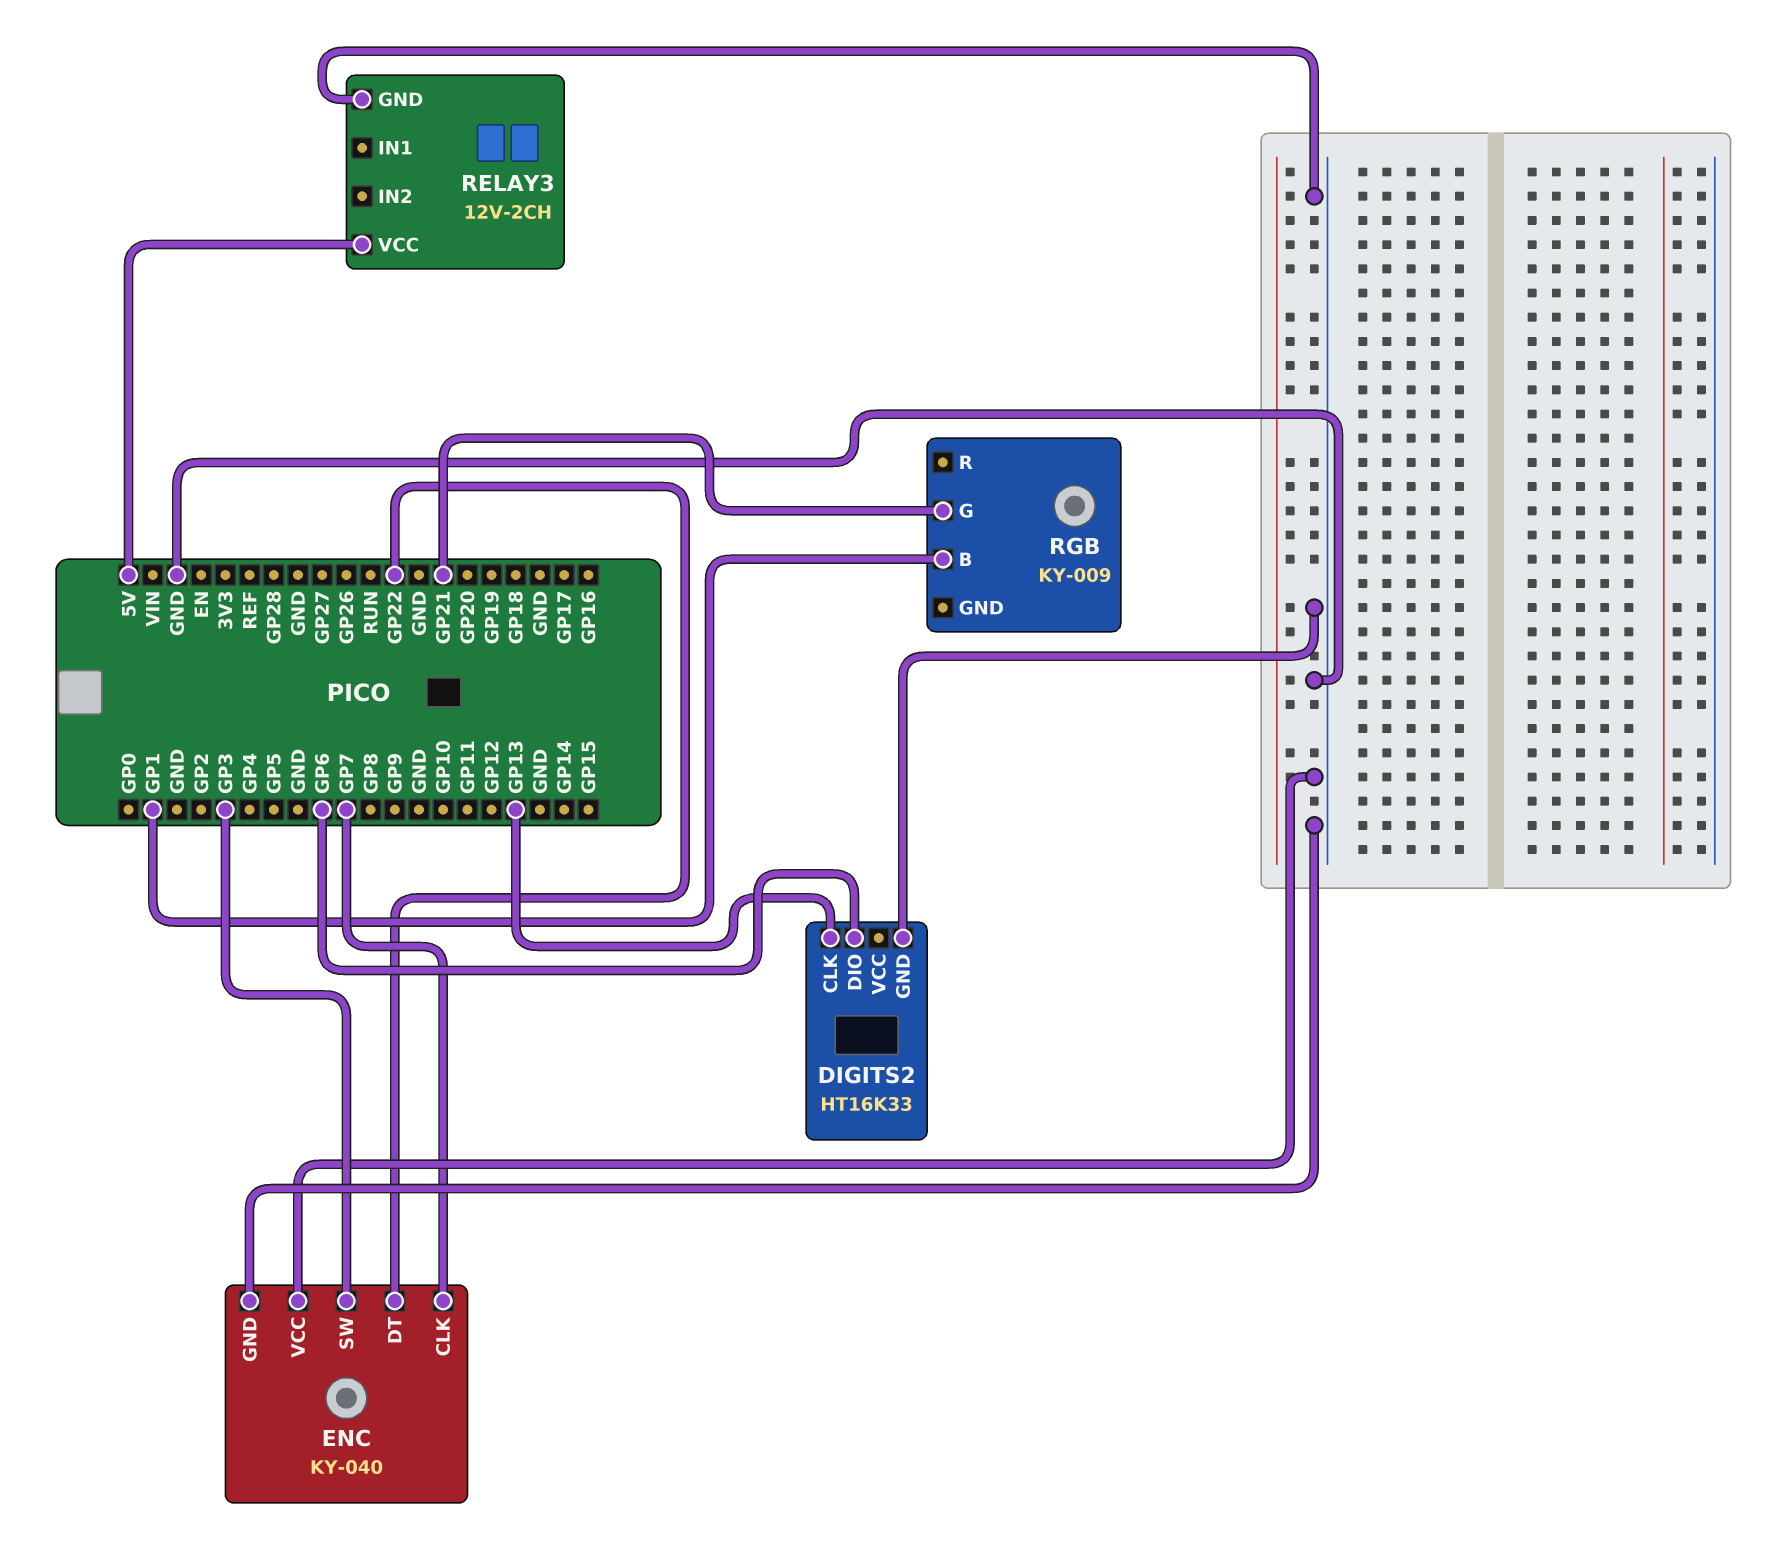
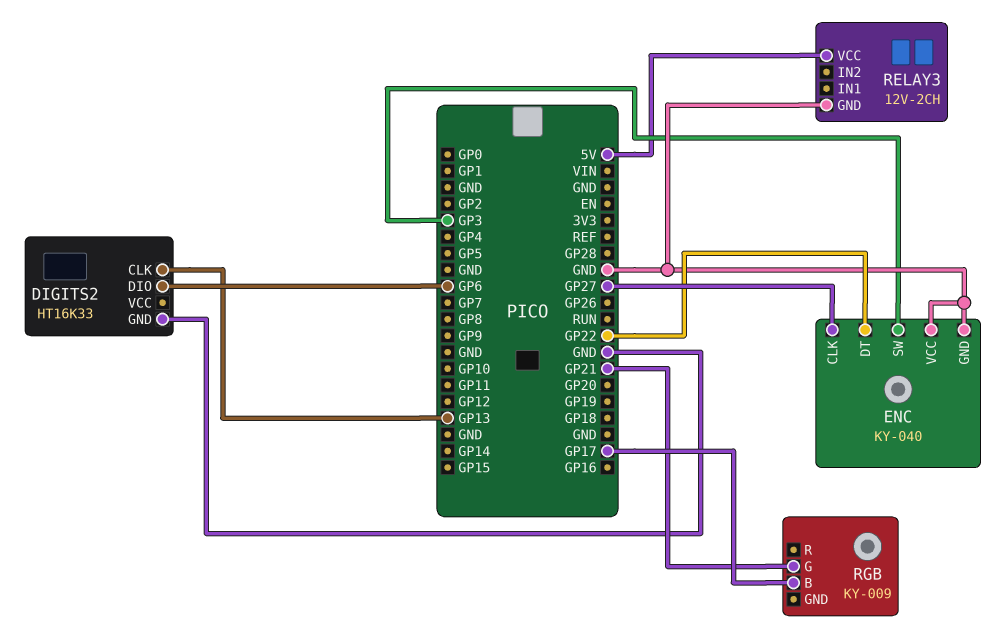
ENC pin CLK: GP7 -> GP27
RGB pin B: GP1 -> GP17

